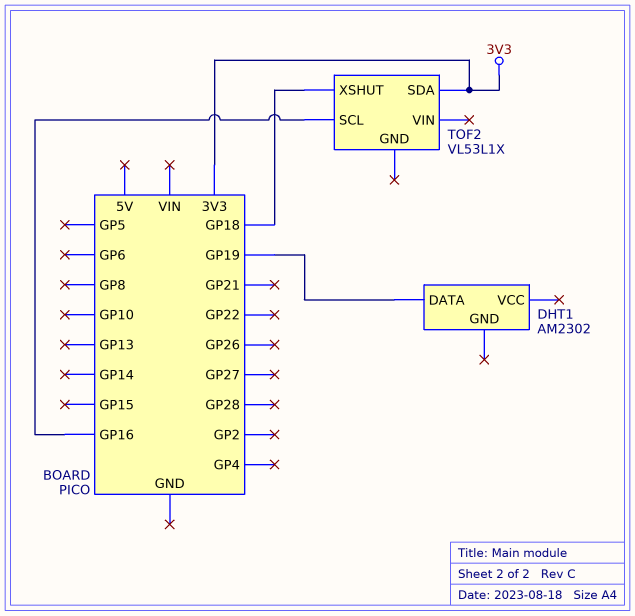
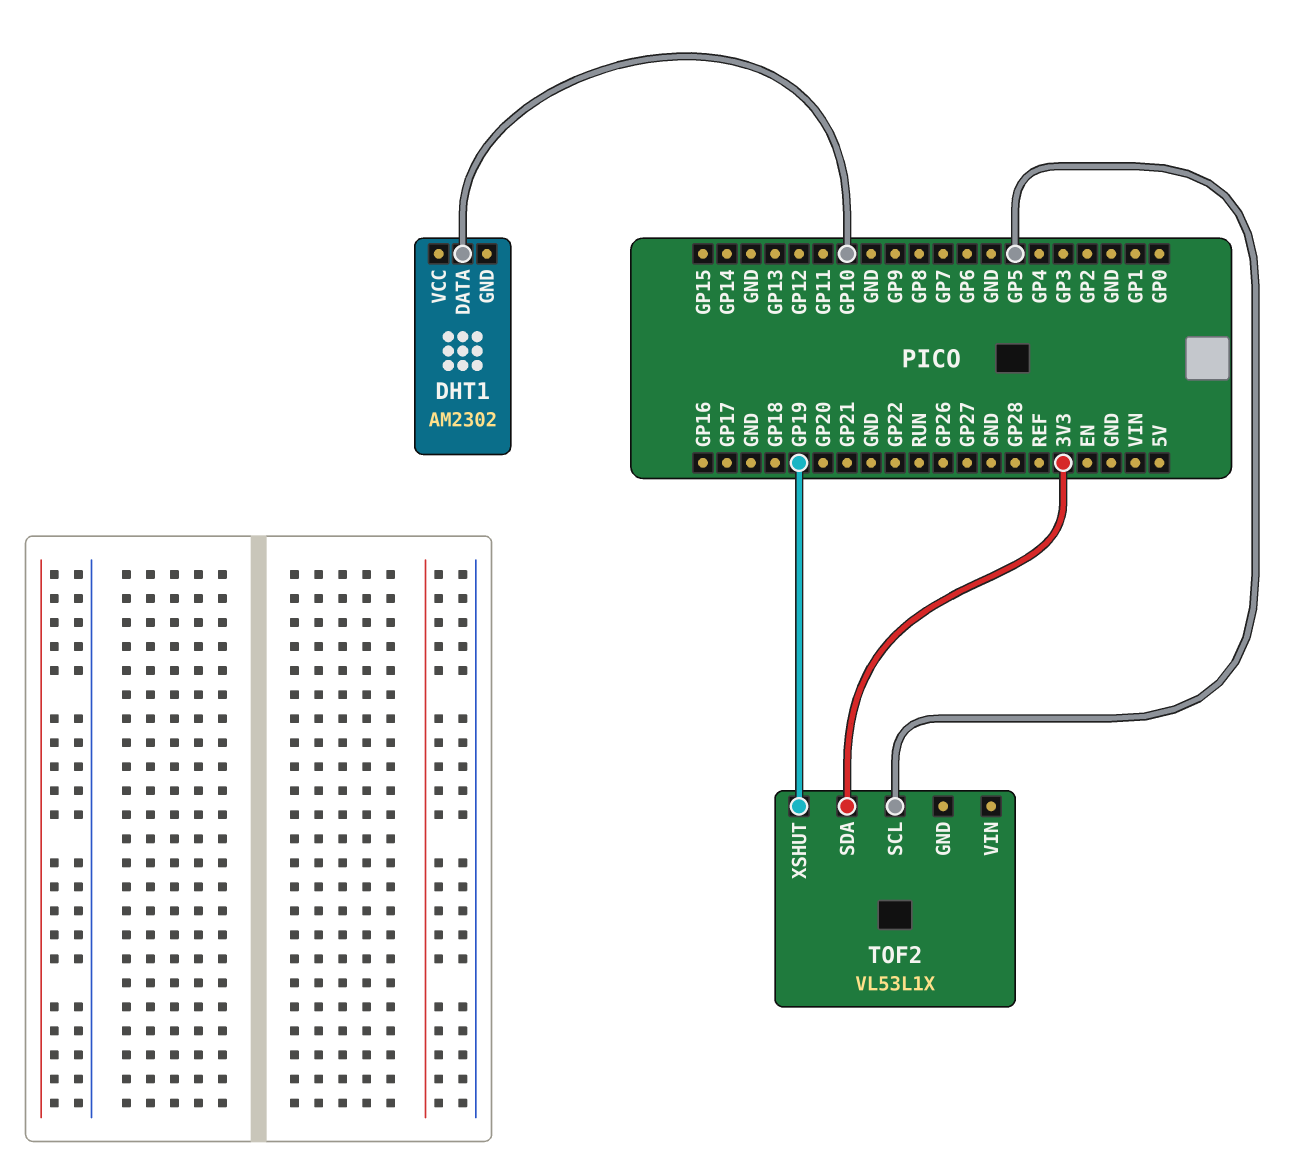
DHT1 pin DATA: GP19 -> GP10
TOF2 pin SCL: GP16 -> GP5
TOF2 pin XSHUT: GP18 -> GP19

